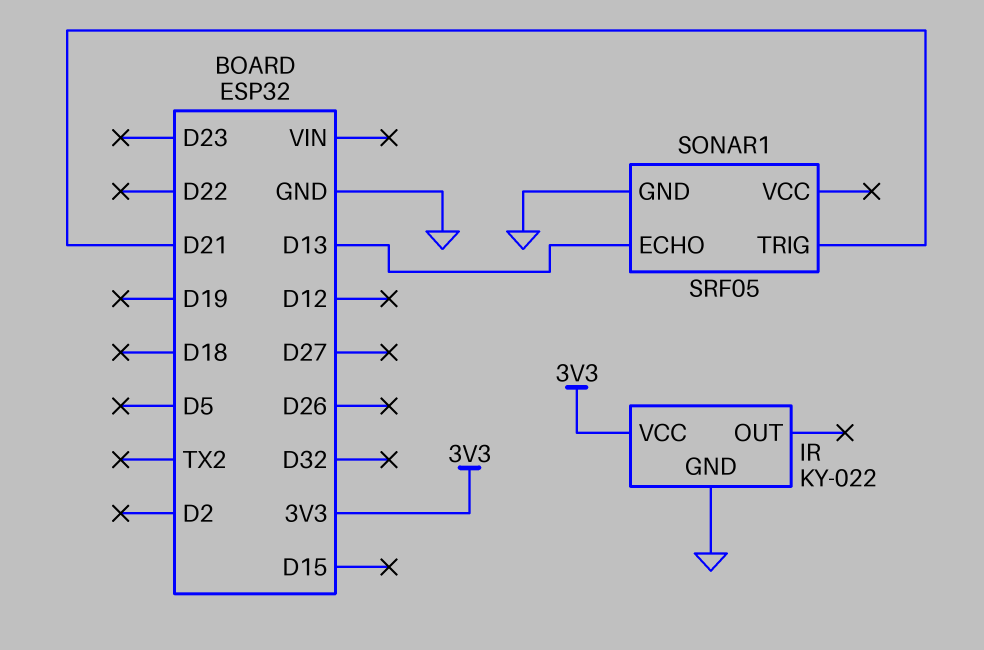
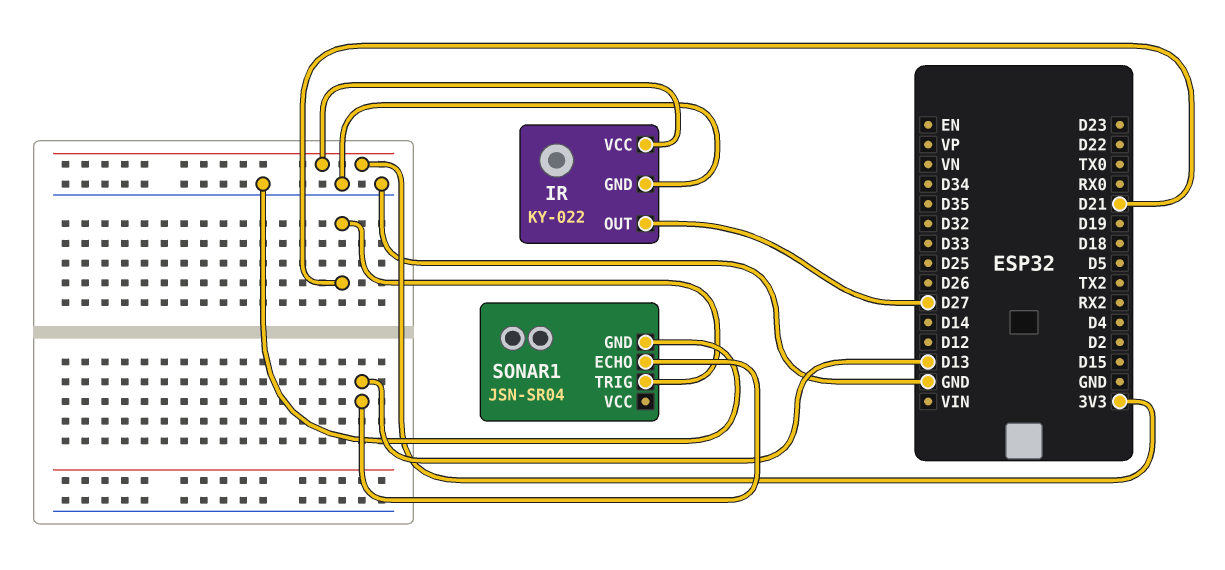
IR pin OUT: none -> D27
SONAR1: SRF05 -> JSN-SR04

